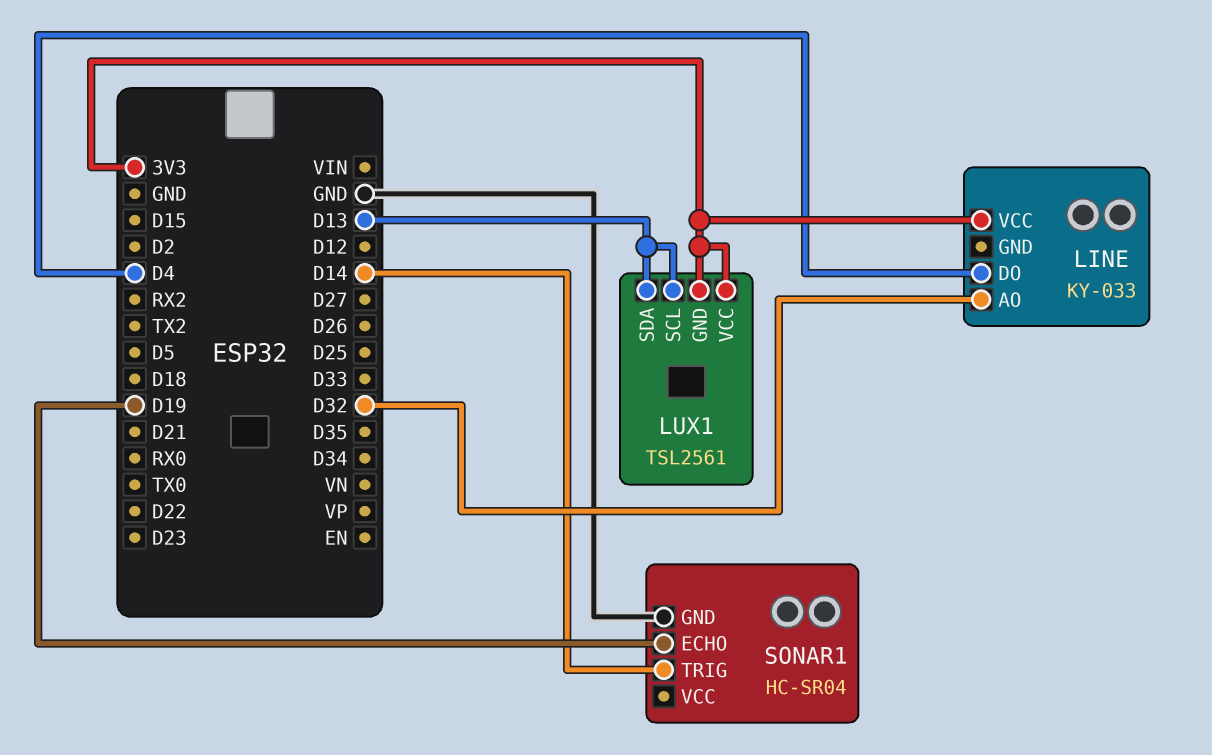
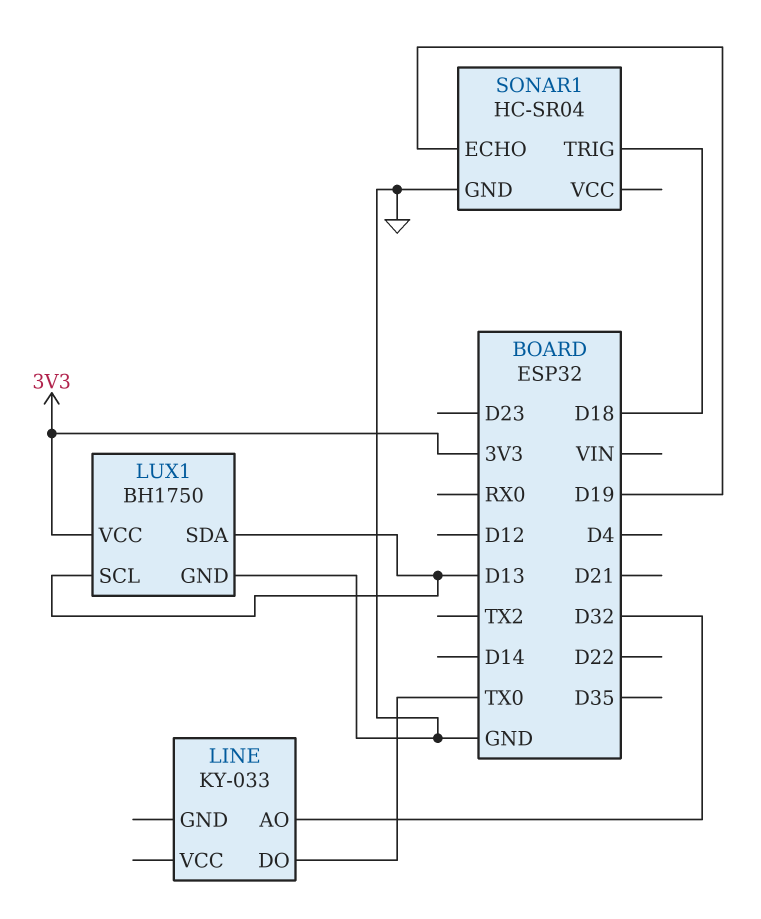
LINE pin DO: D4 -> TX0
LINE pin VCC: 3V3 -> none
LUX1: TSL2561 -> BH1750
LUX1 pin GND: 3V3 -> GND
SONAR1 pin TRIG: D14 -> D18

